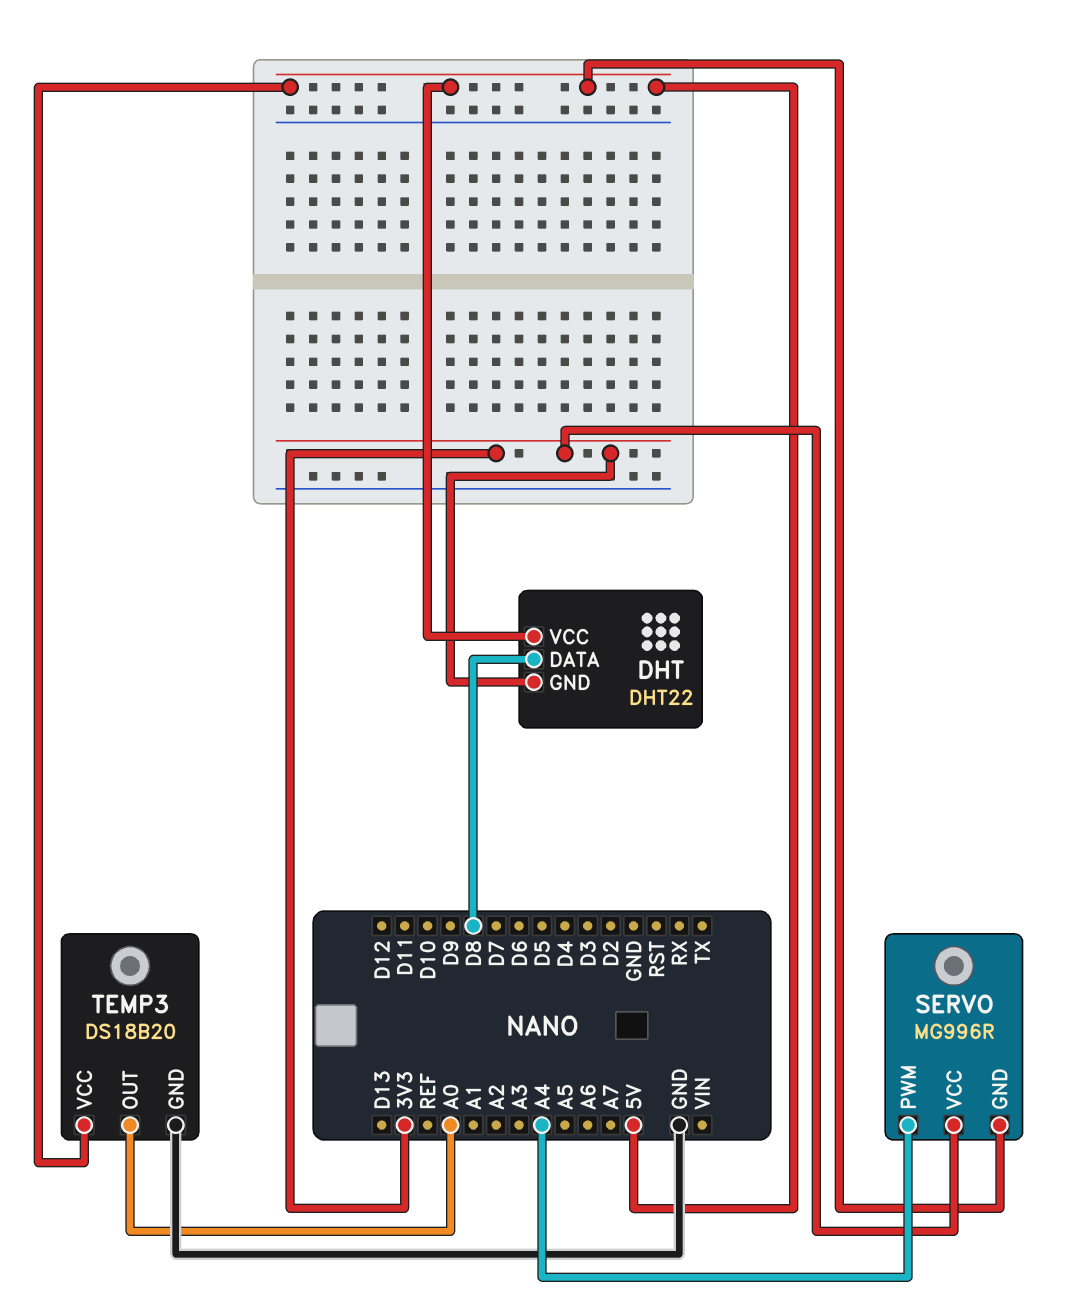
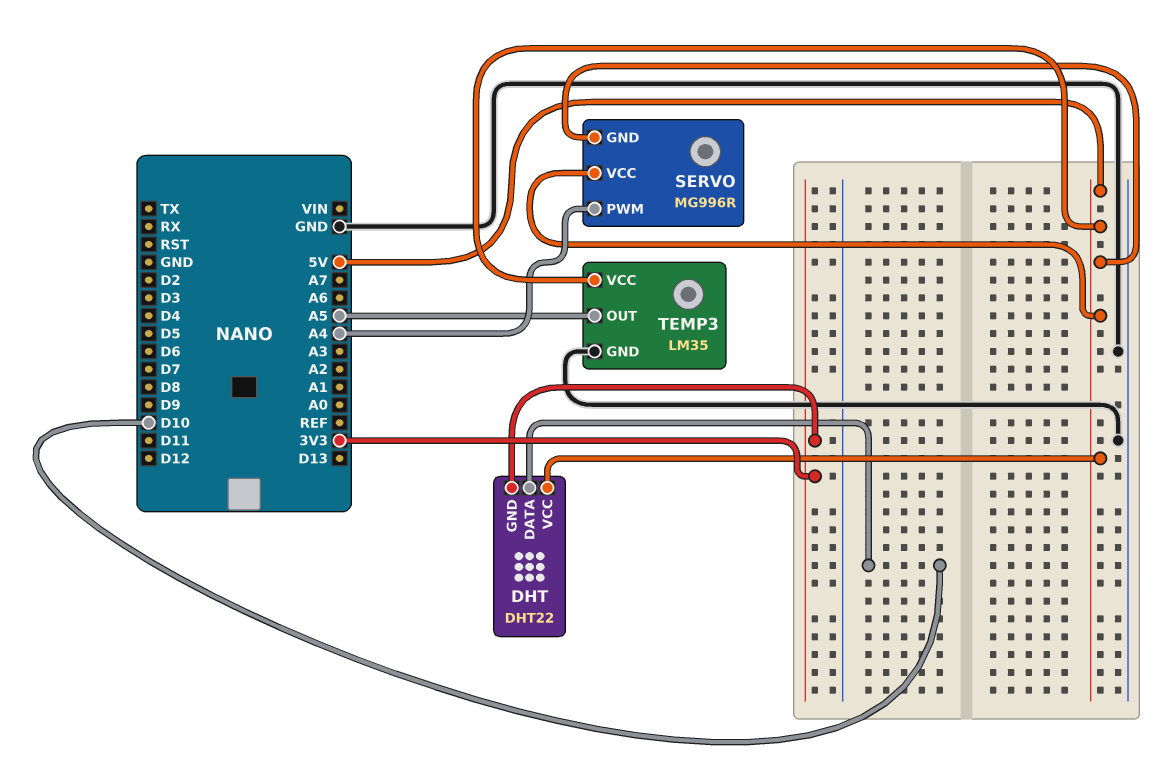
DHT pin DATA: D8 -> D10
SERVO pin VCC: 3V3 -> 5V
TEMP3: DS18B20 -> LM35
TEMP3 pin OUT: A0 -> A5

